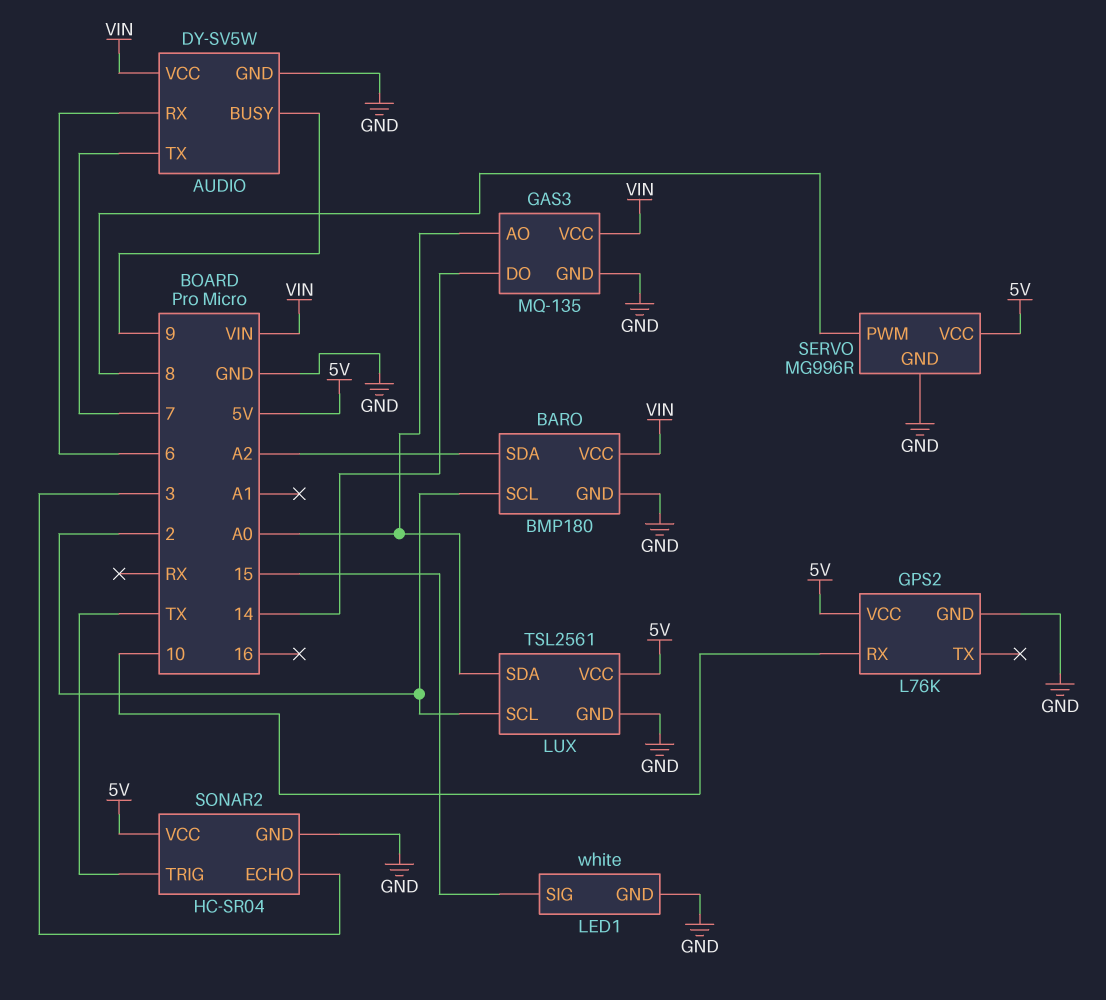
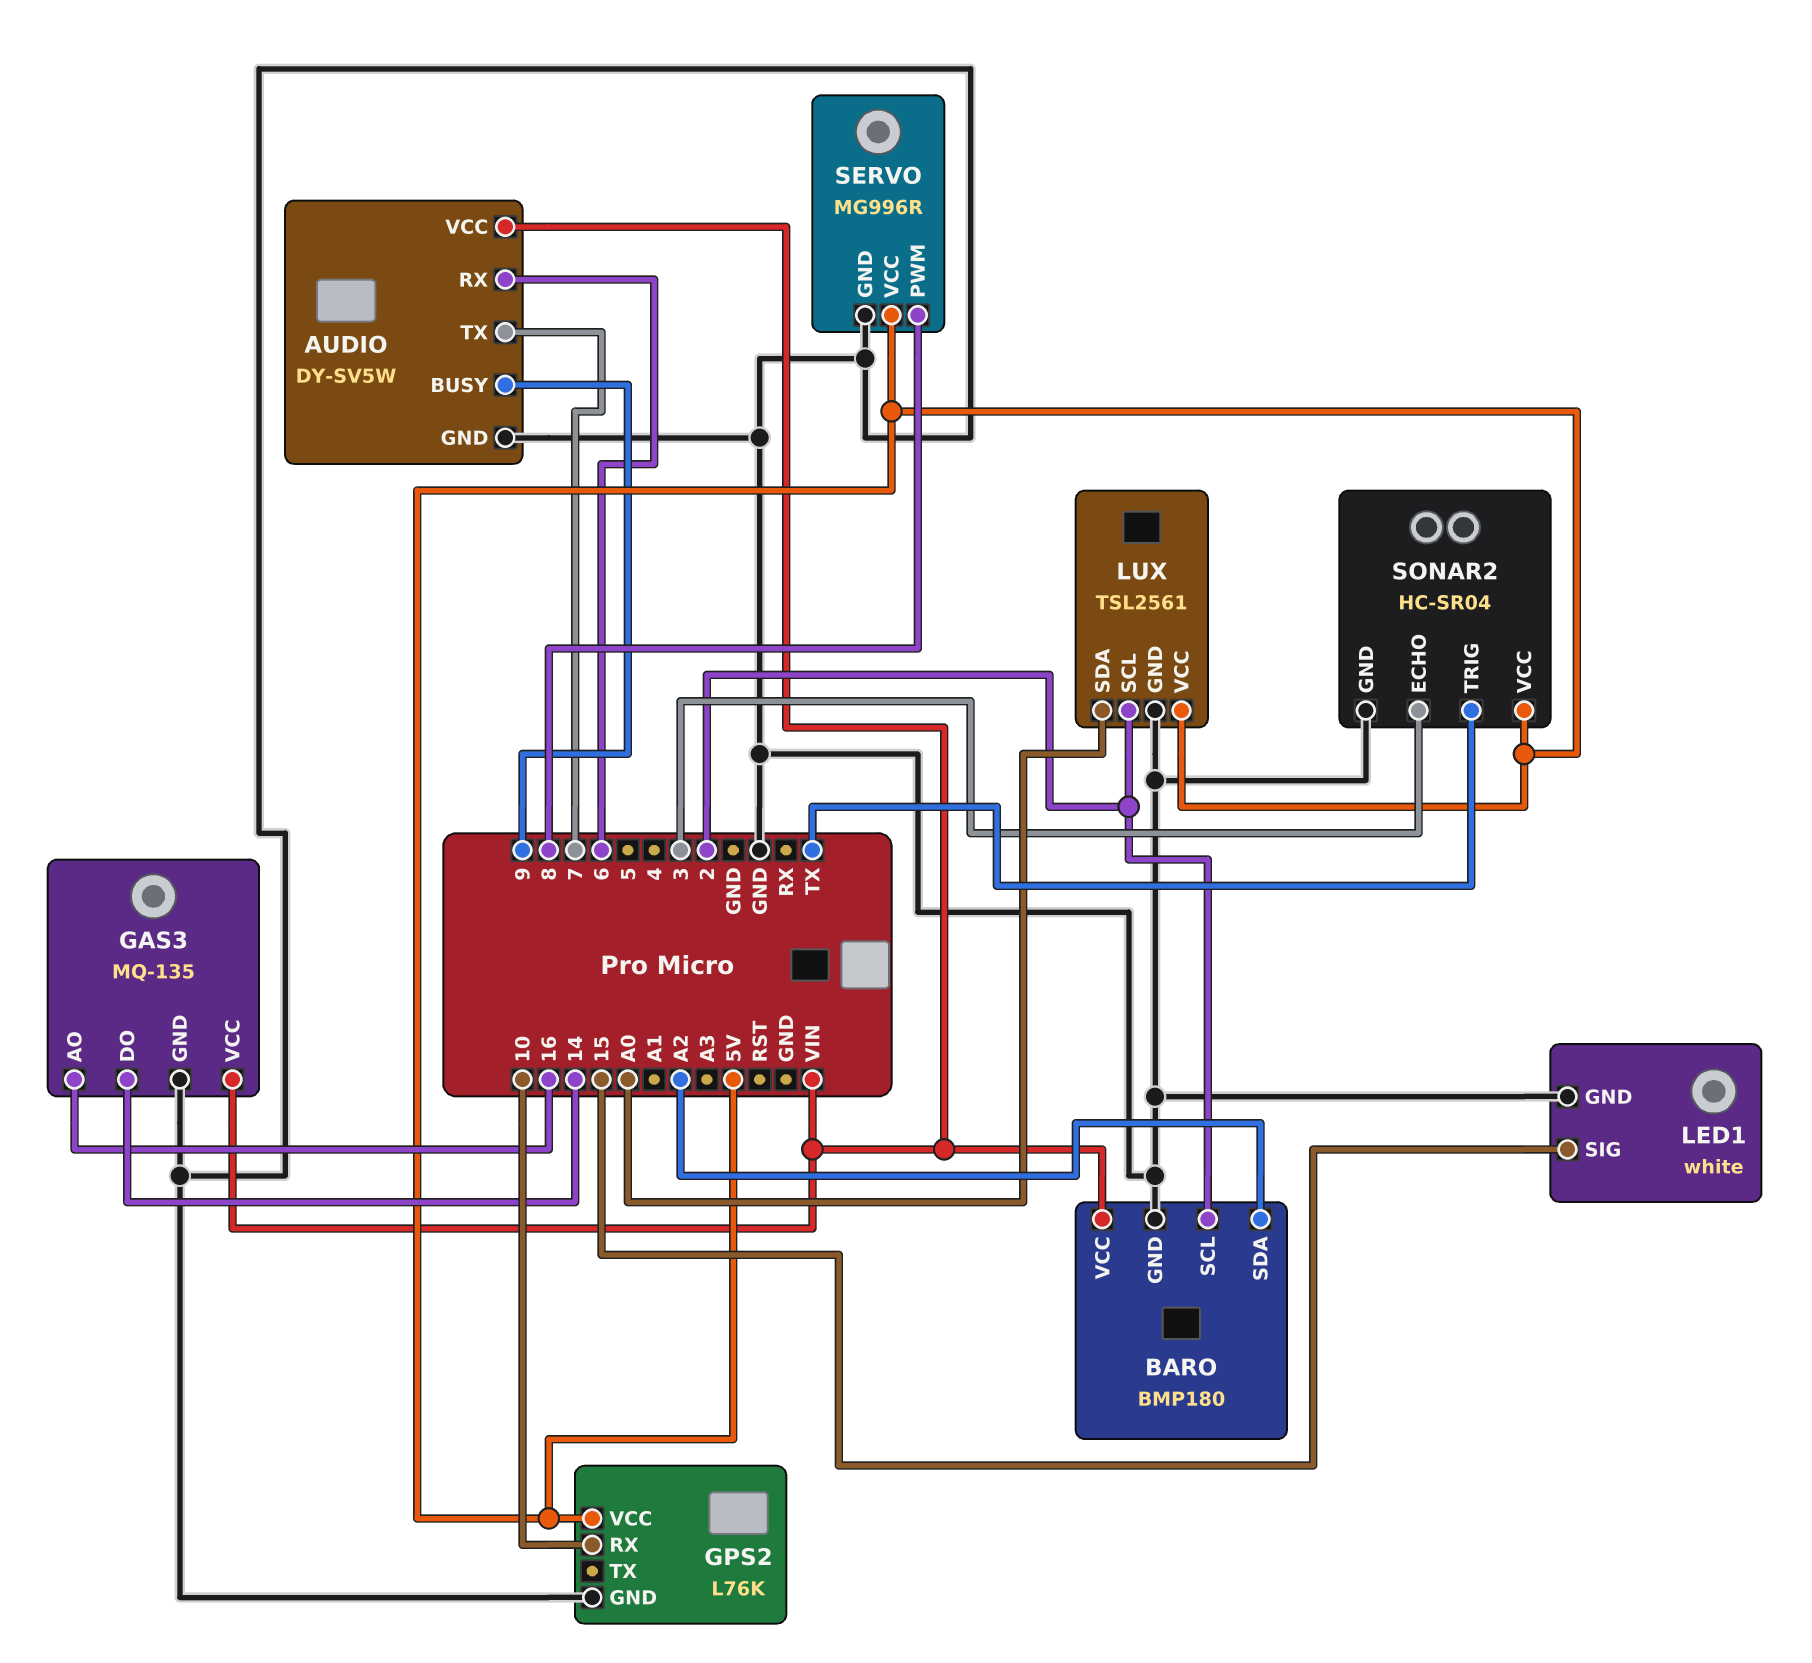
GAS3 pin AO: A0 -> 16

